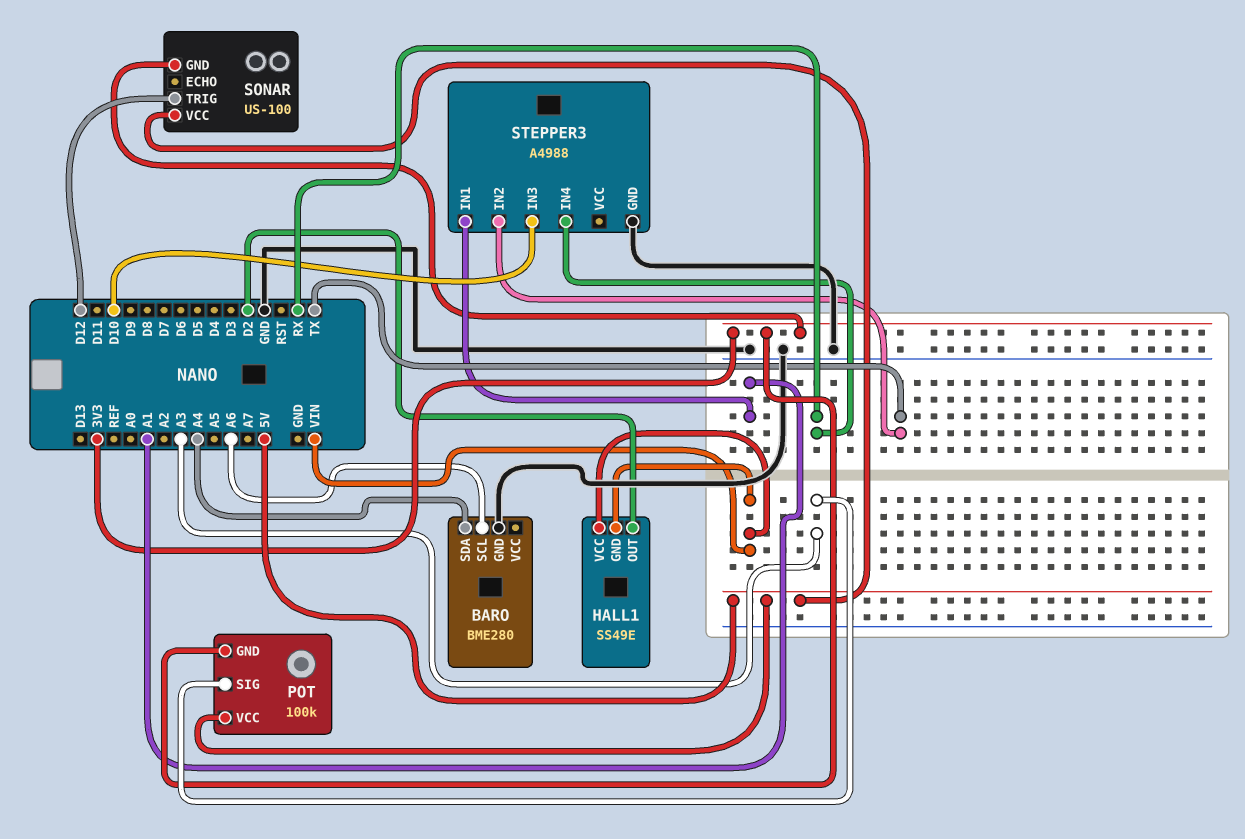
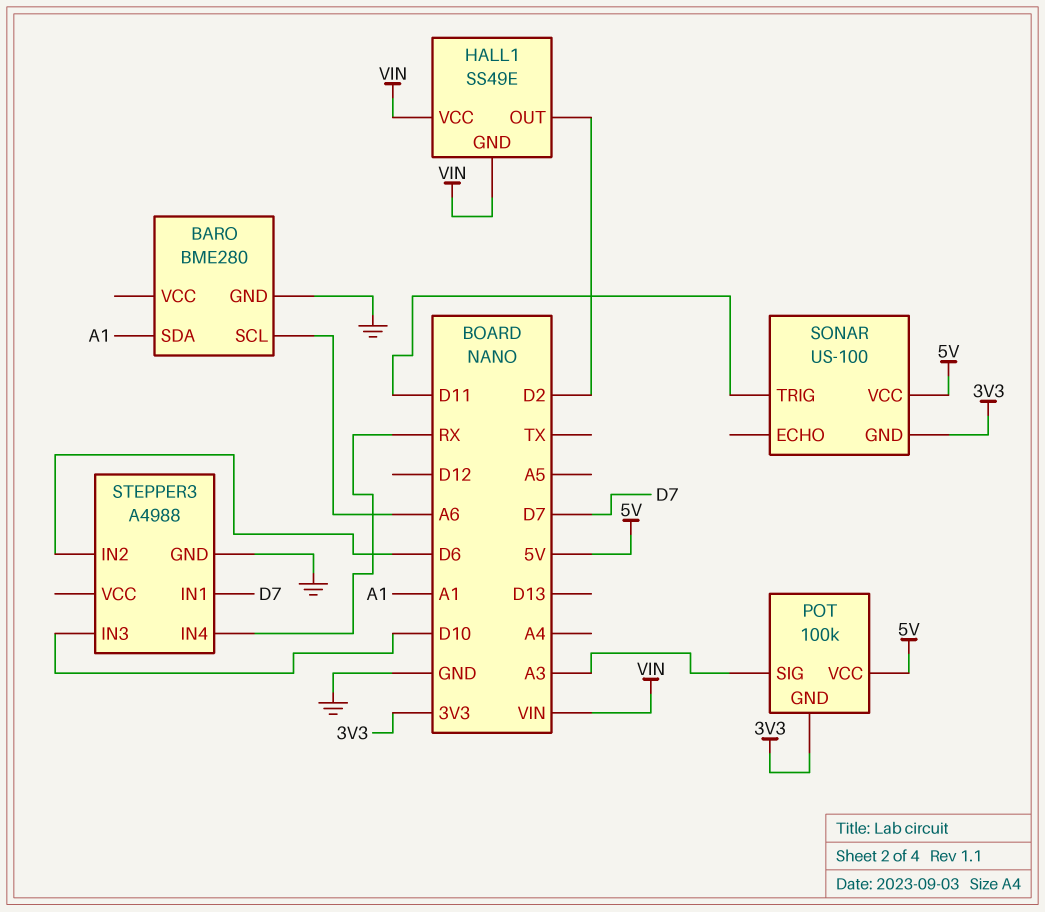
BARO pin SDA: A4 -> A1
SONAR pin TRIG: D12 -> D11
STEPPER3 pin IN1: A1 -> D7
STEPPER3 pin IN2: TX -> D6

